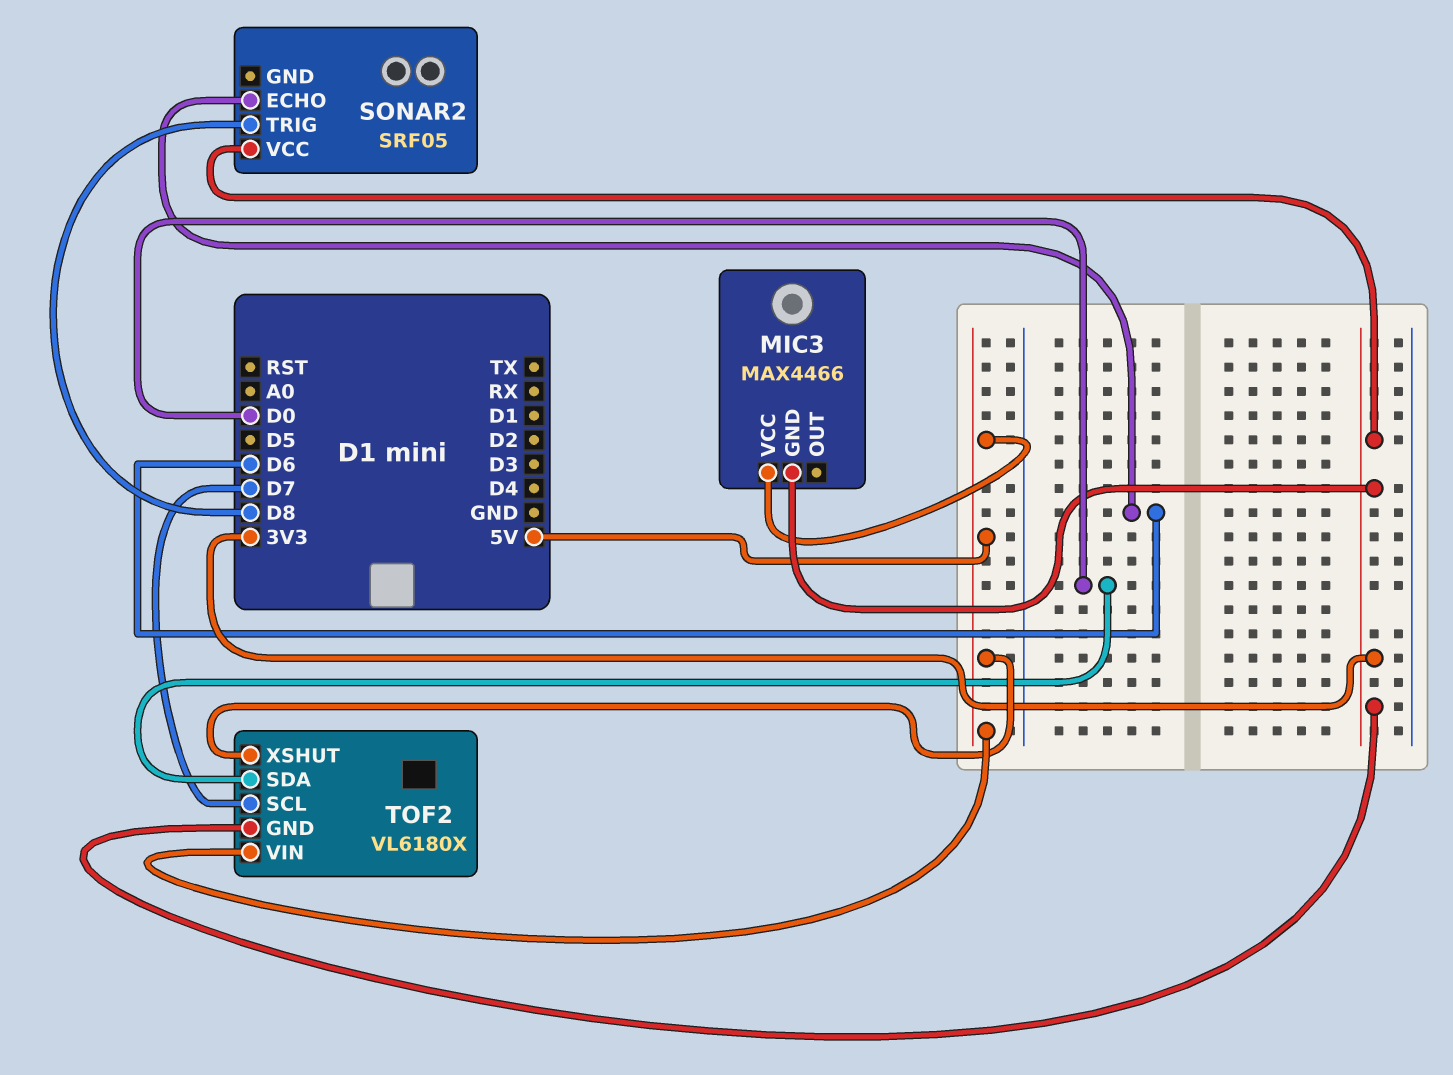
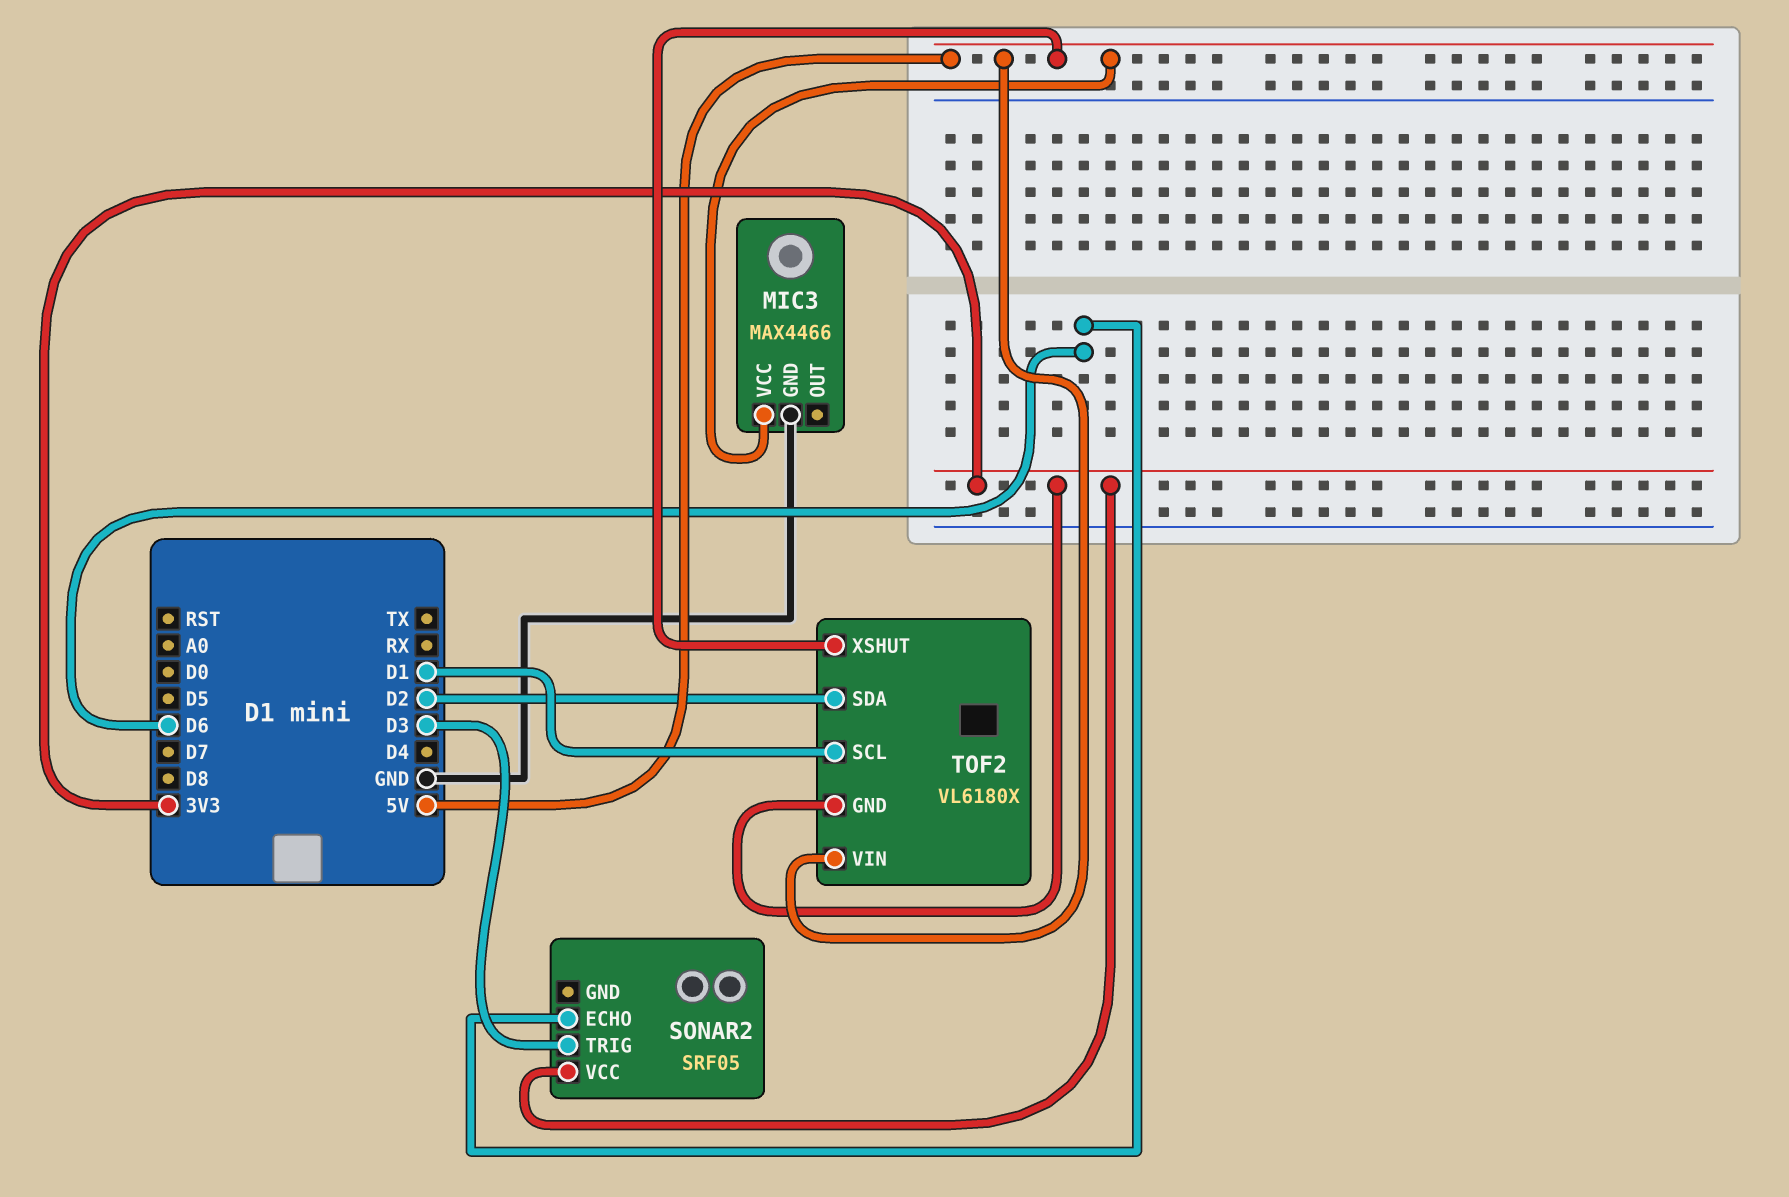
MIC3 pin GND: 3V3 -> GND
SONAR2 pin TRIG: D8 -> D3
TOF2 pin SCL: D7 -> D1
TOF2 pin SDA: D0 -> D2

